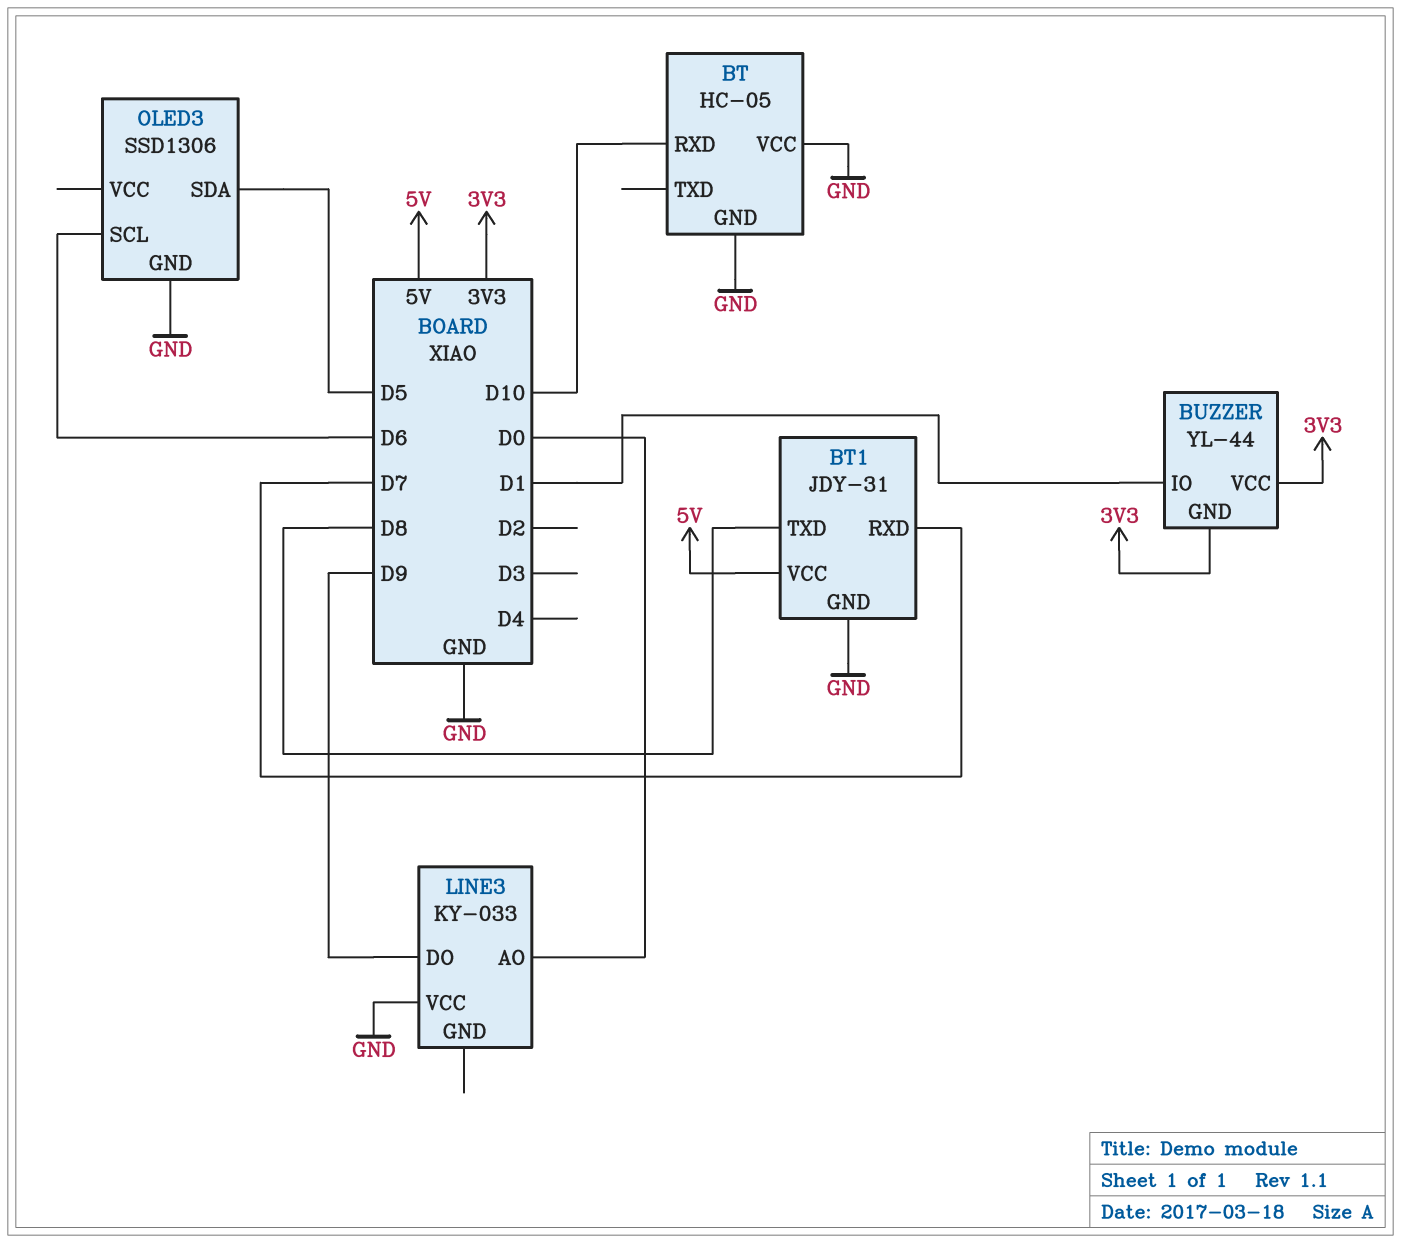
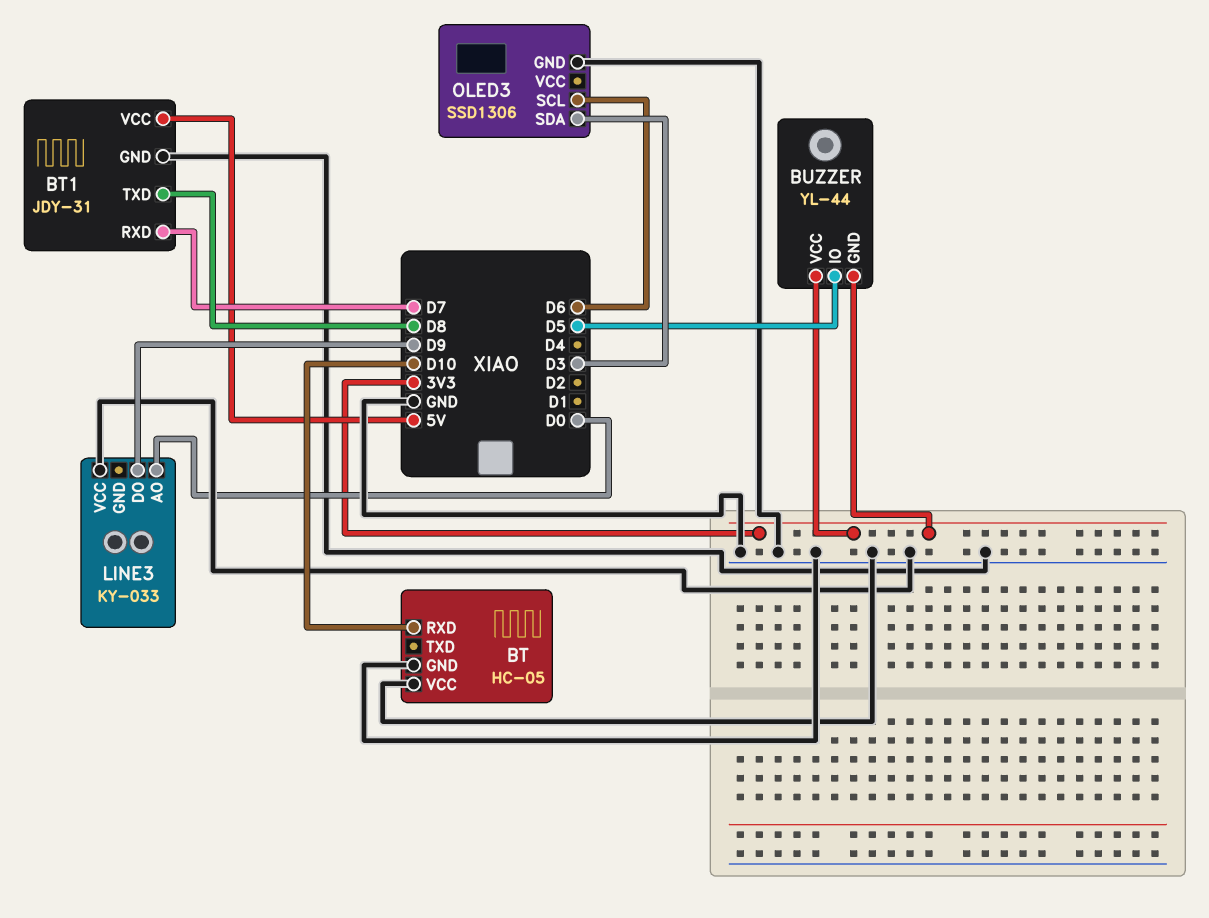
BUZZER pin IO: D1 -> D5
OLED3 pin SDA: D5 -> D3

